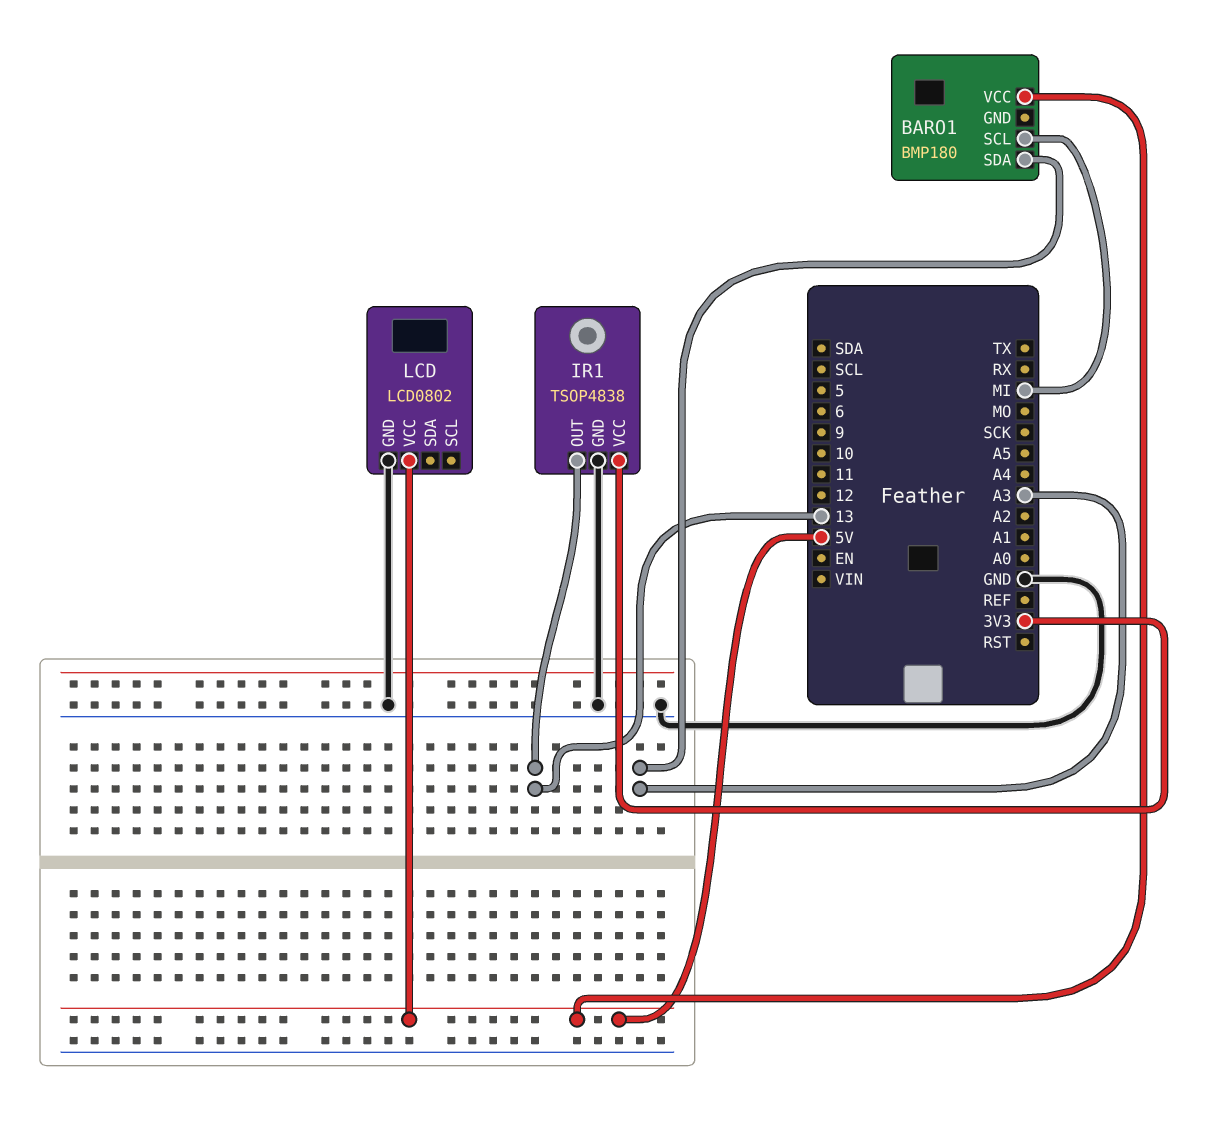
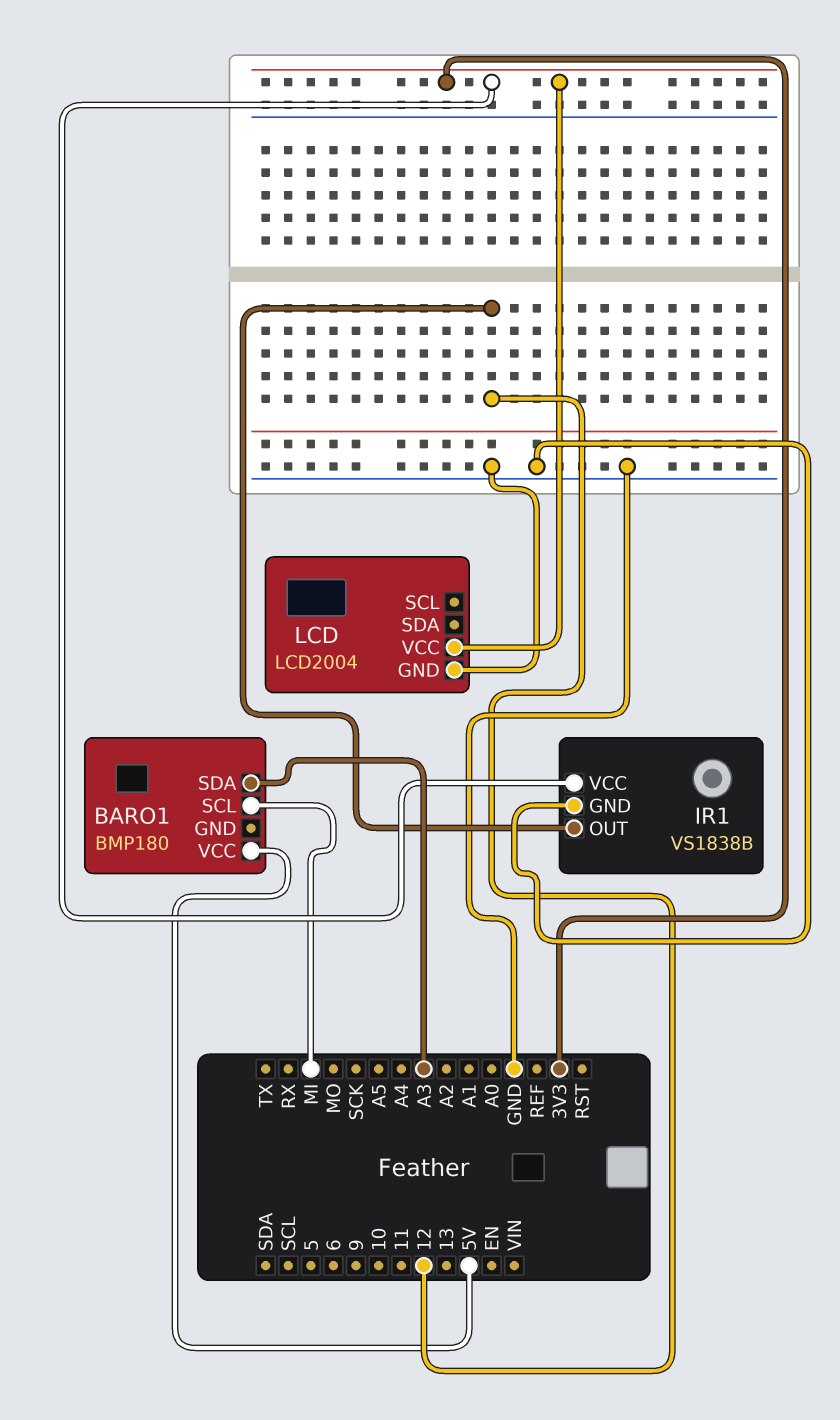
IR1: TSOP4838 -> VS1838B
IR1 pin OUT: 13 -> 12
LCD: LCD0802 -> LCD2004
LCD pin VCC: 5V -> 3V3

